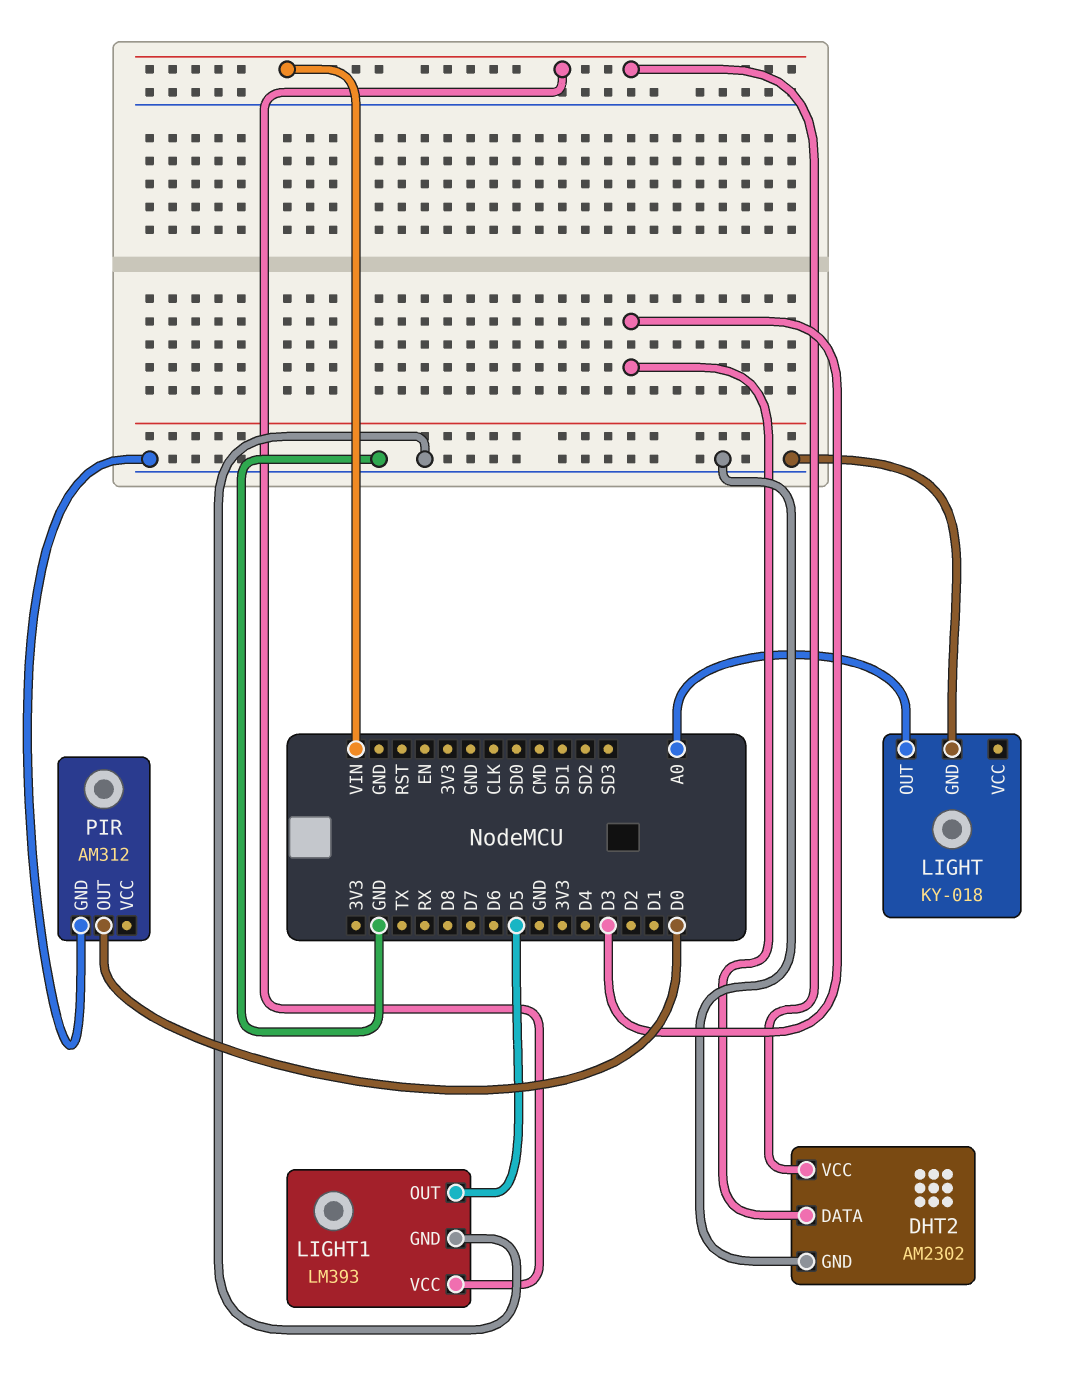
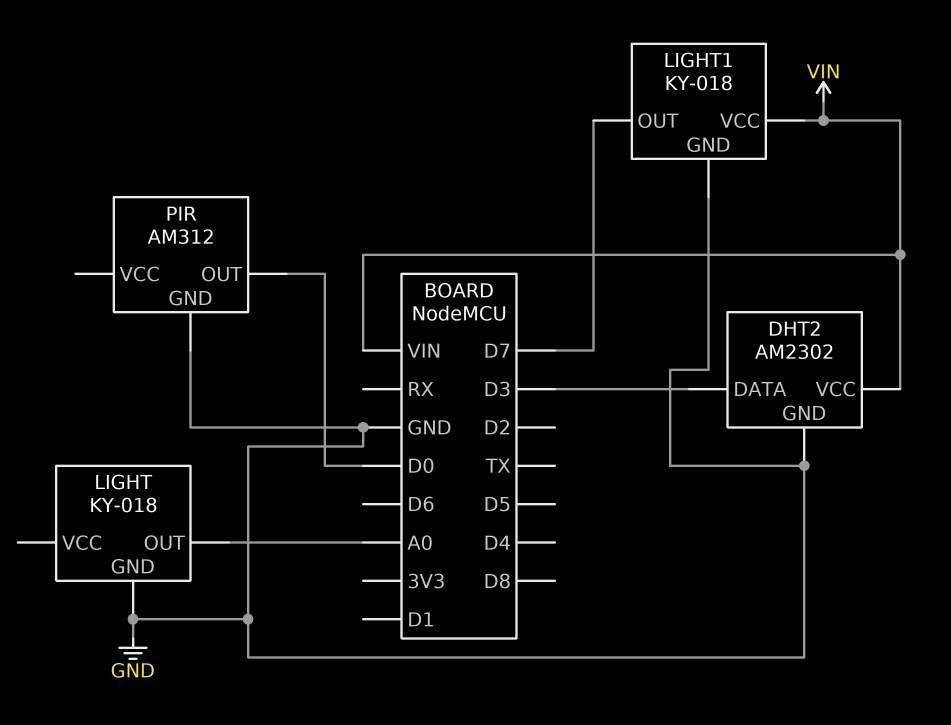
LIGHT1: LM393 -> KY-018
LIGHT1 pin OUT: D5 -> D7

